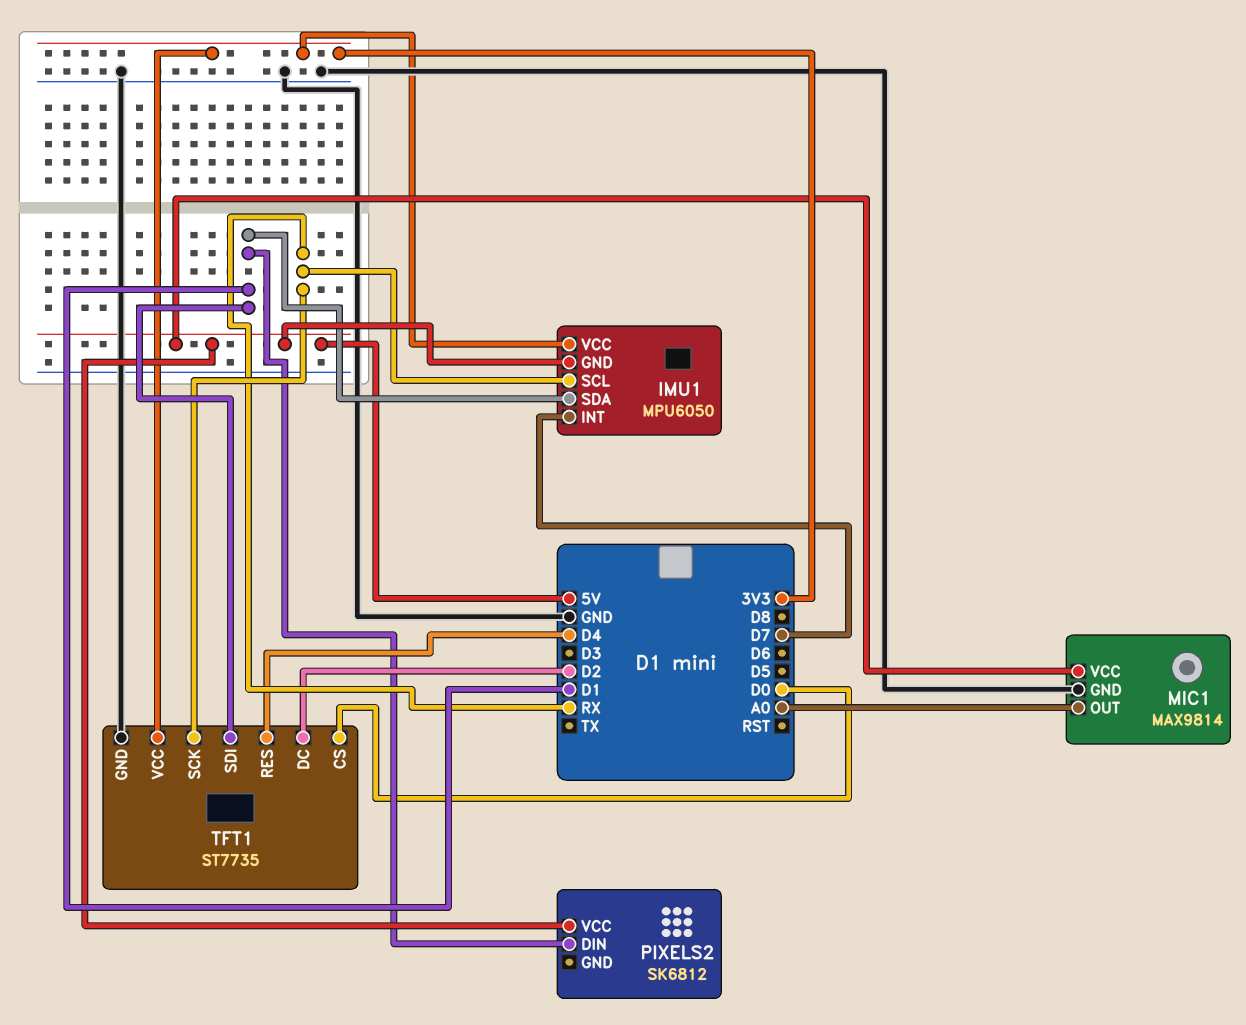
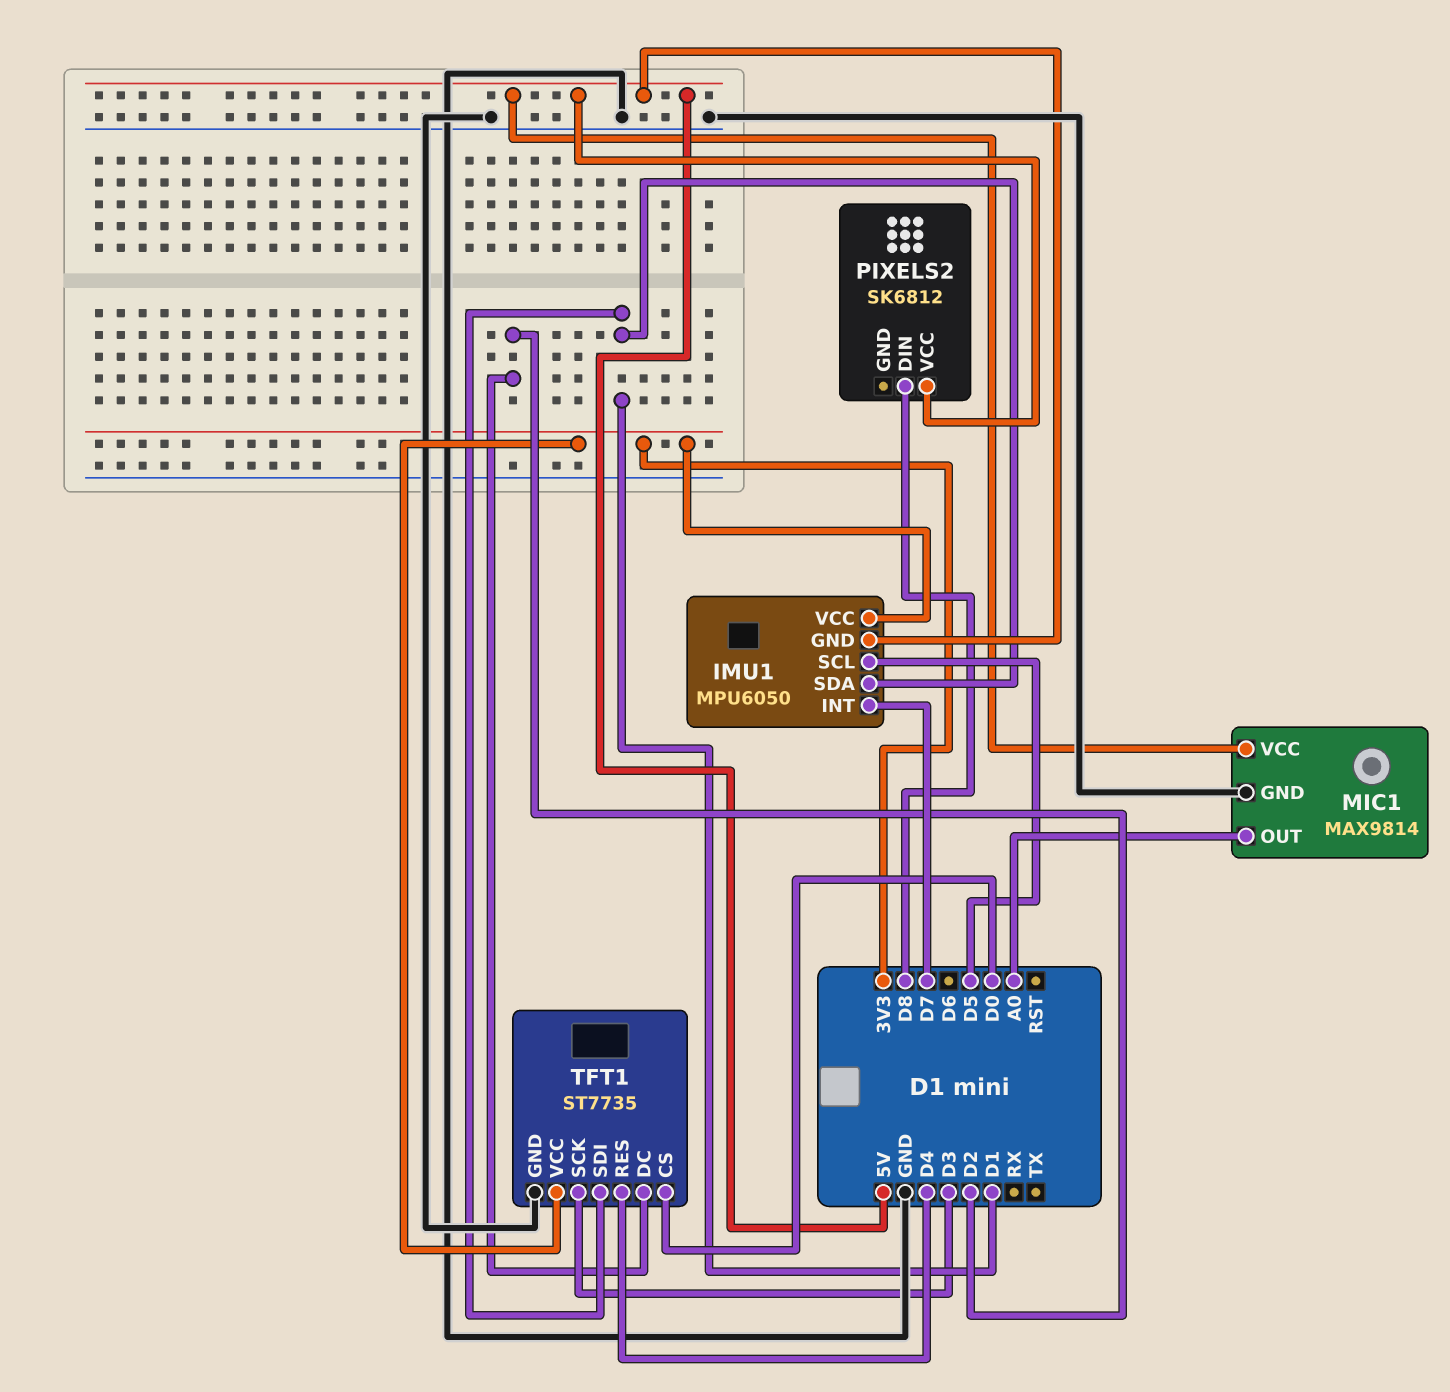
IMU1 pin SCL: RX -> D5
PIXELS2 pin DIN: D1 -> D8
TFT1 pin SCK: RX -> D3

